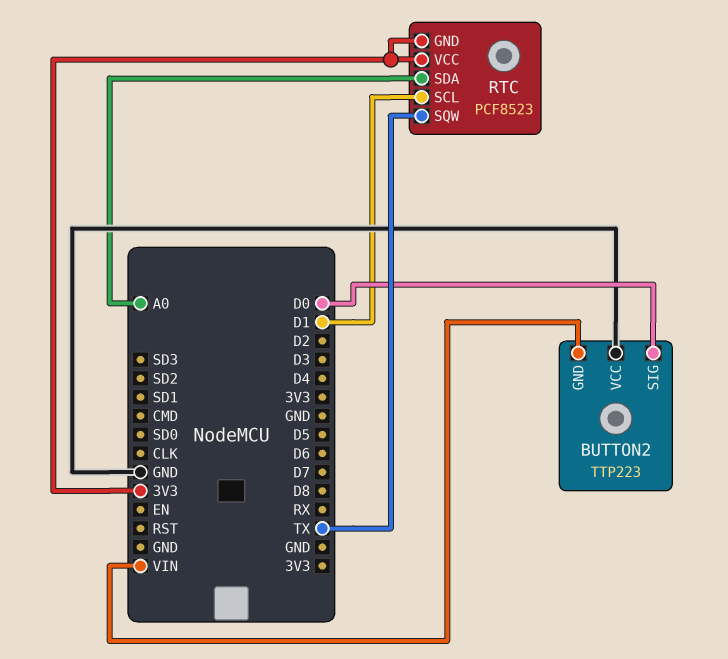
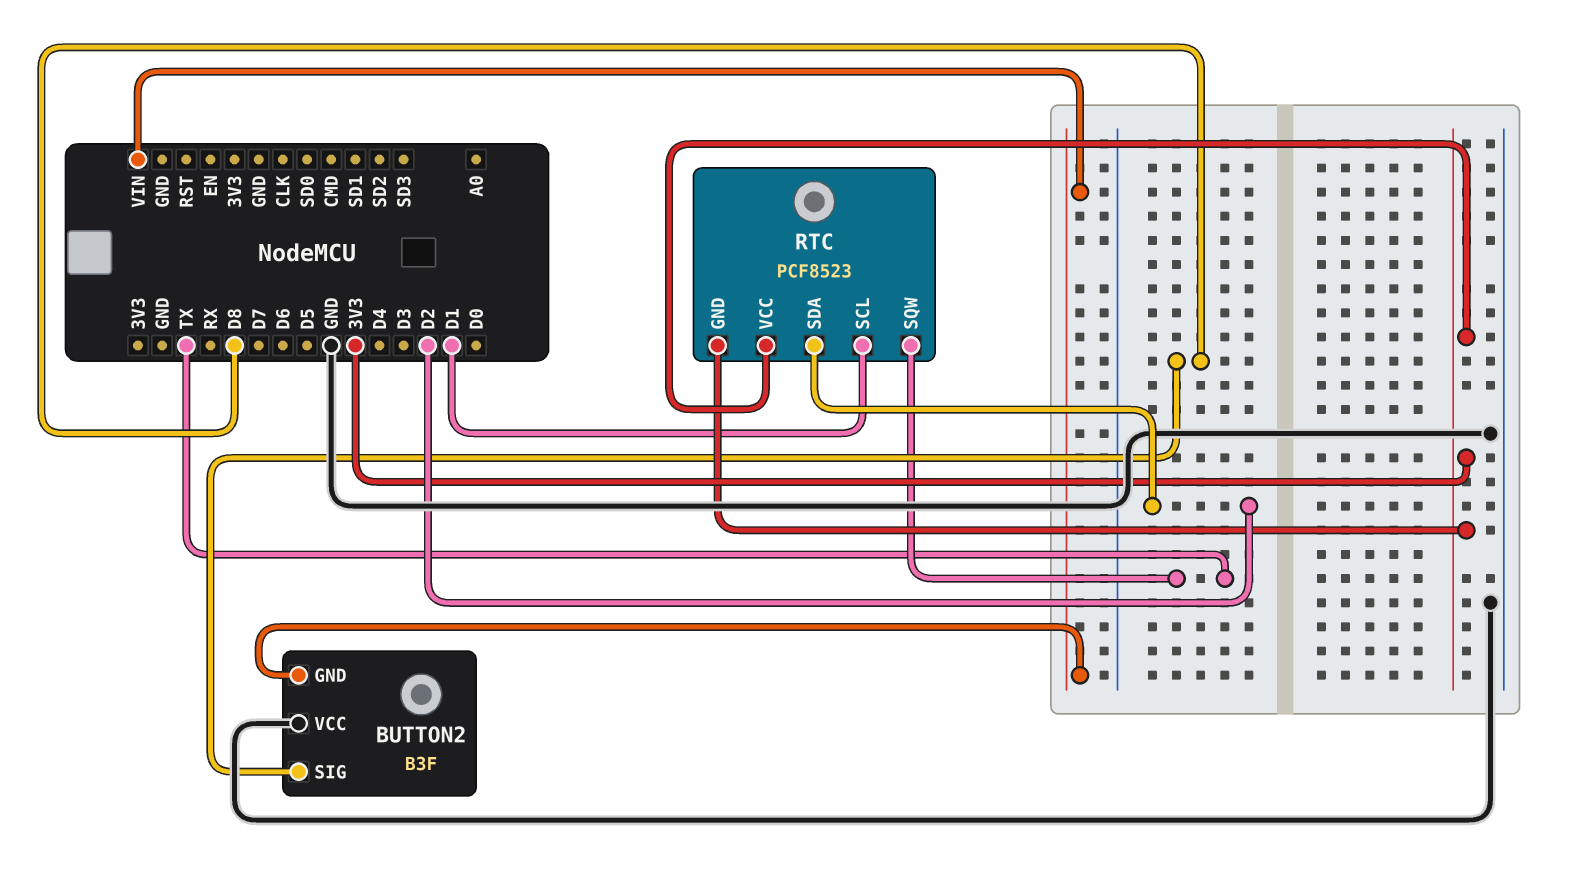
BUTTON2: TTP223 -> B3F
BUTTON2 pin SIG: D0 -> D8
RTC pin SDA: A0 -> D2

